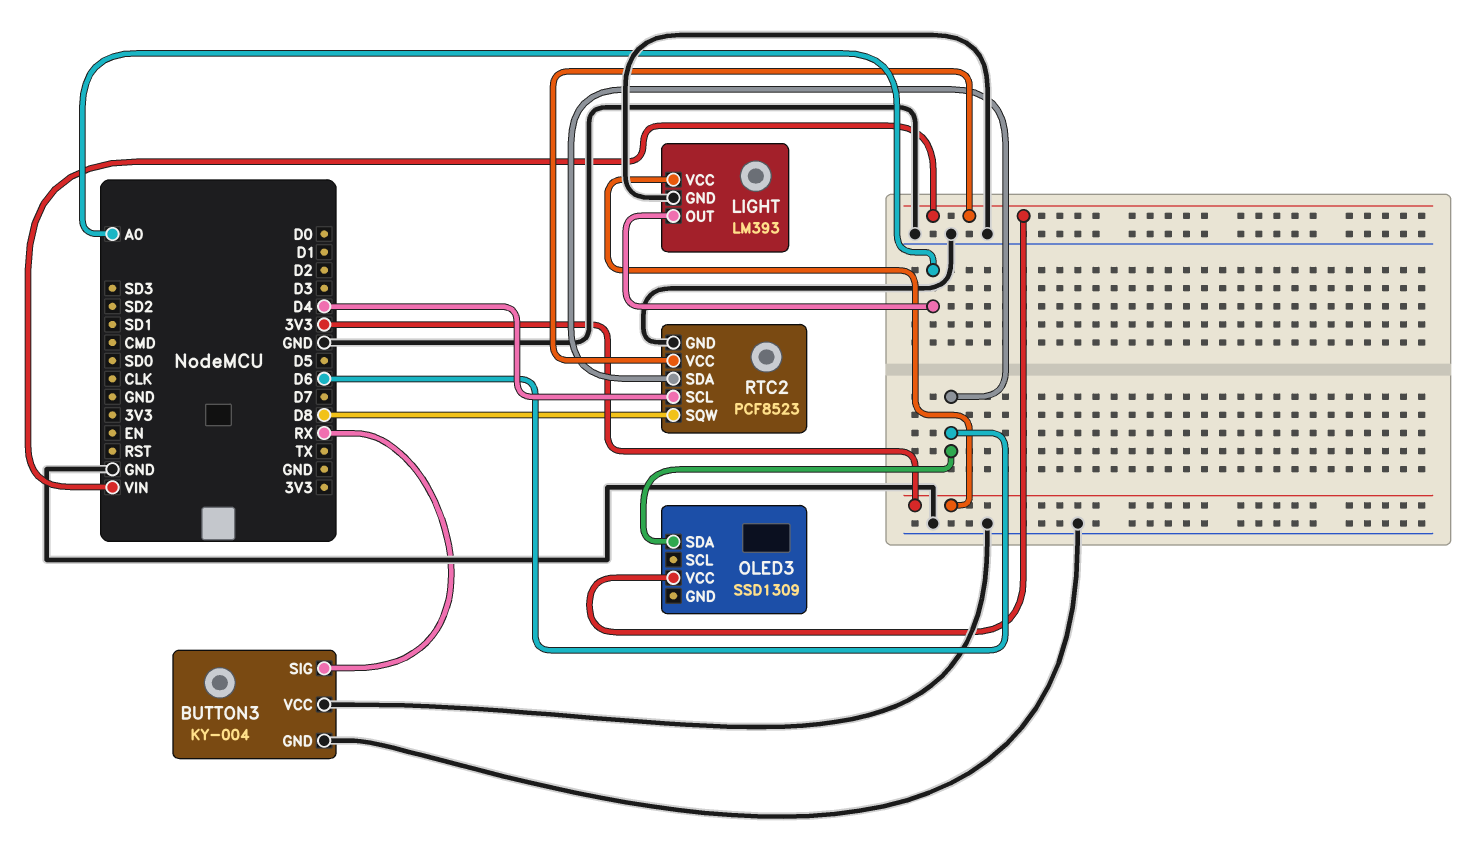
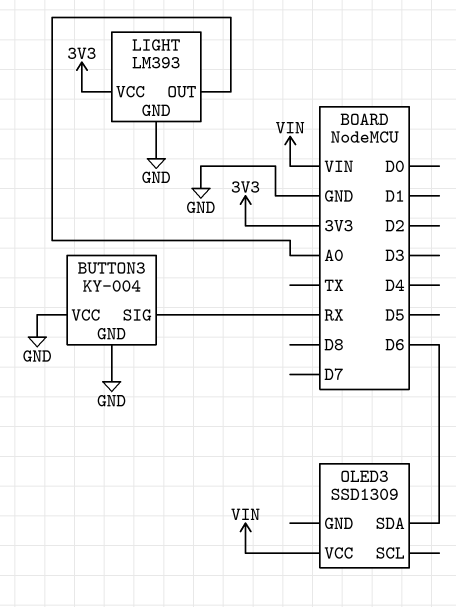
RTC2: PCF8523 -> none
RTC2 pin GND: GND -> none
RTC2 pin SCL: D4 -> none
RTC2 pin SDA: D6 -> none
RTC2 pin SQW: D8 -> none
RTC2 pin VCC: VIN -> none

